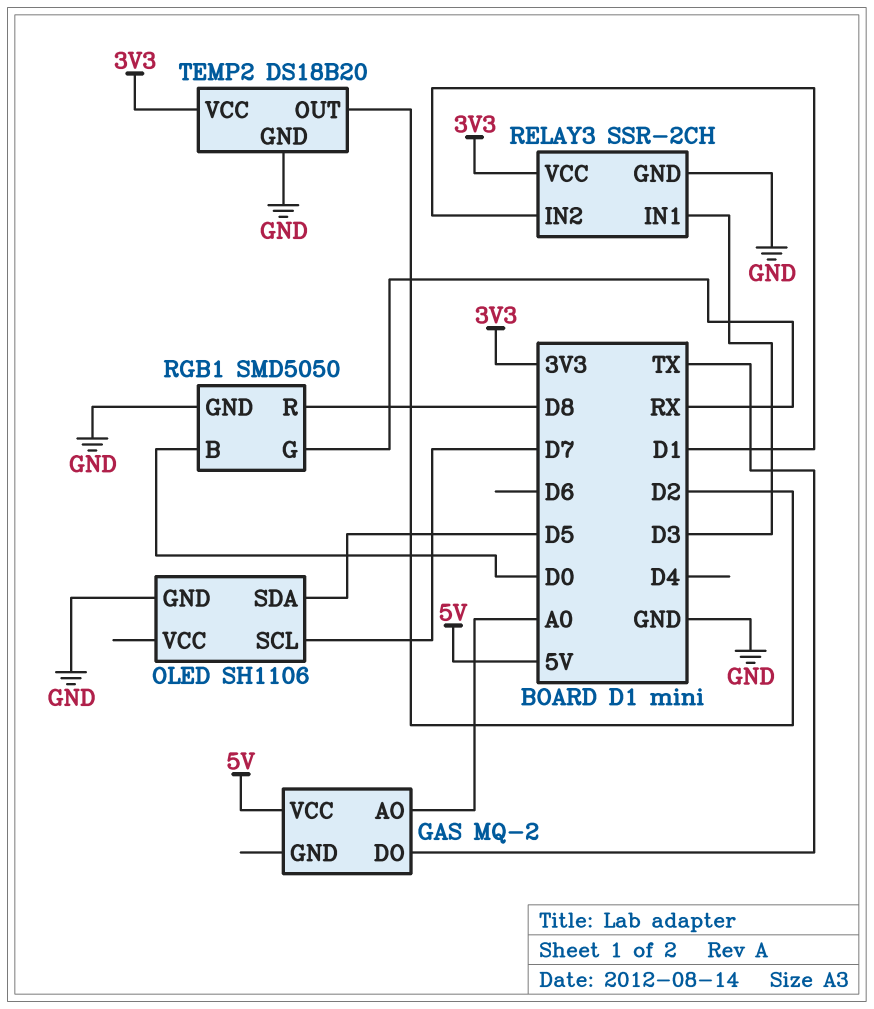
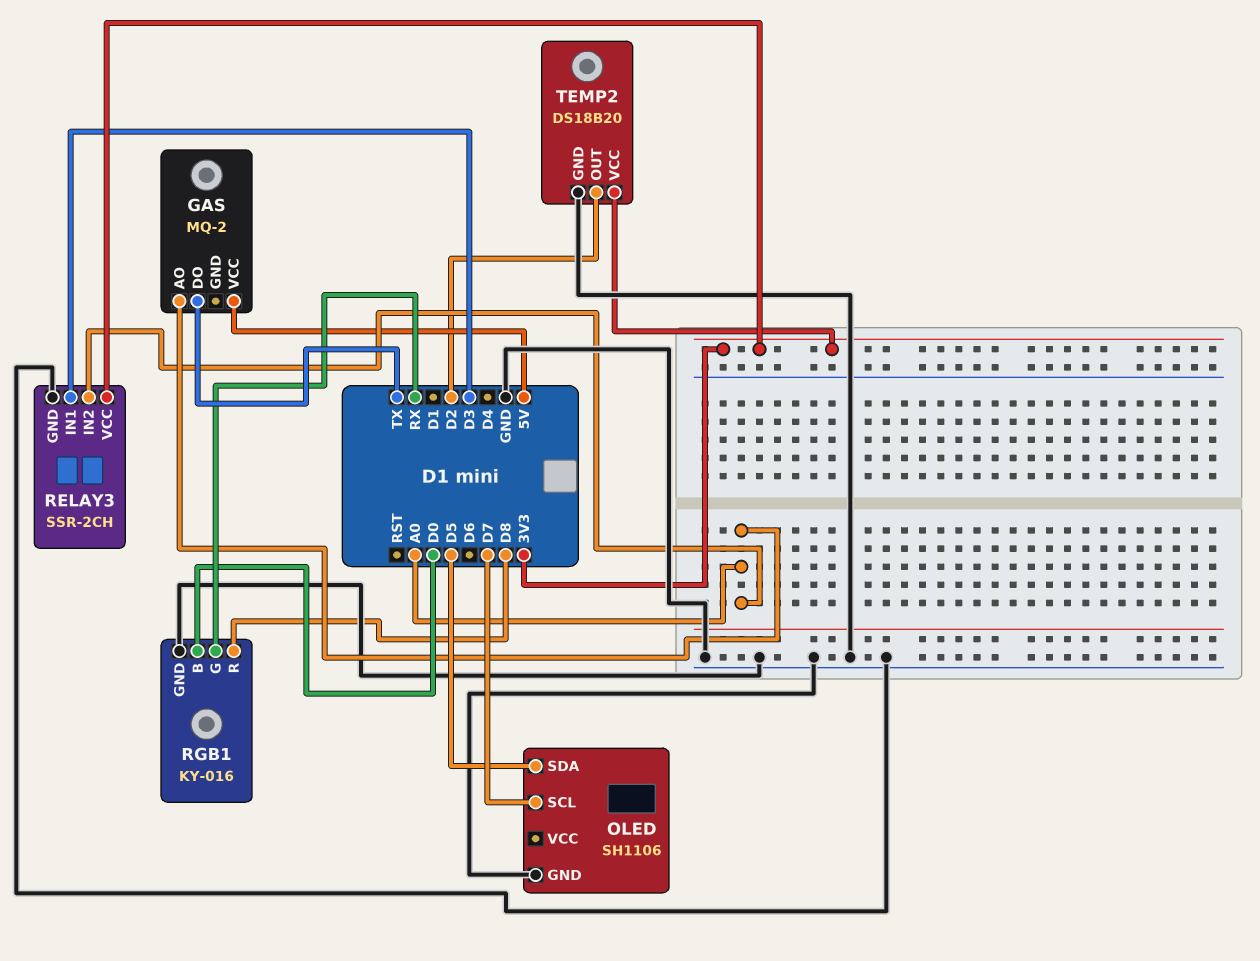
RELAY3 pin IN2: D1 -> A0
RGB1: SMD5050 -> KY-016

